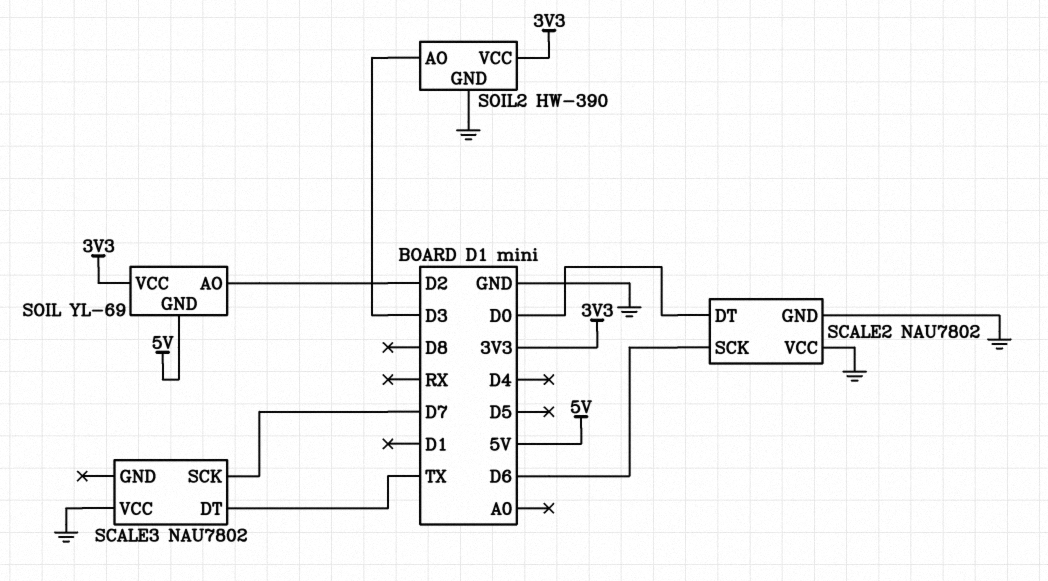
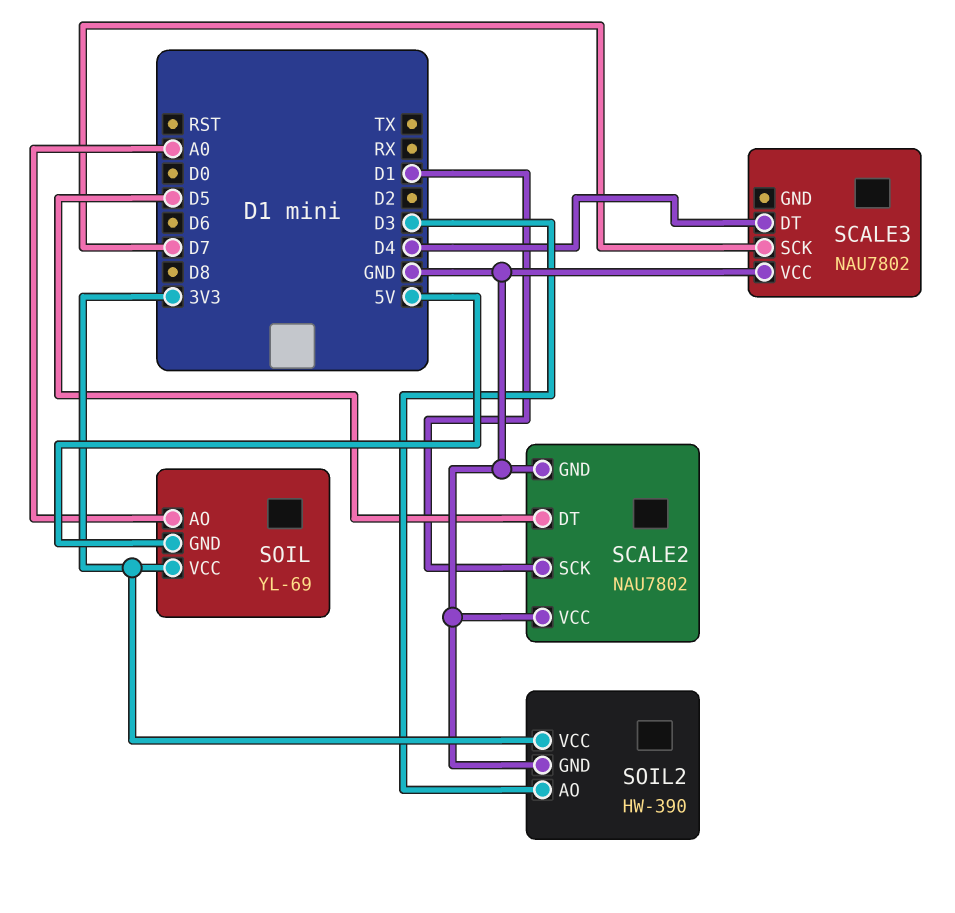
SCALE2 pin DT: D0 -> D5
SCALE2 pin SCK: D6 -> D1
SCALE3 pin DT: TX -> D4
SOIL pin AO: D2 -> A0

